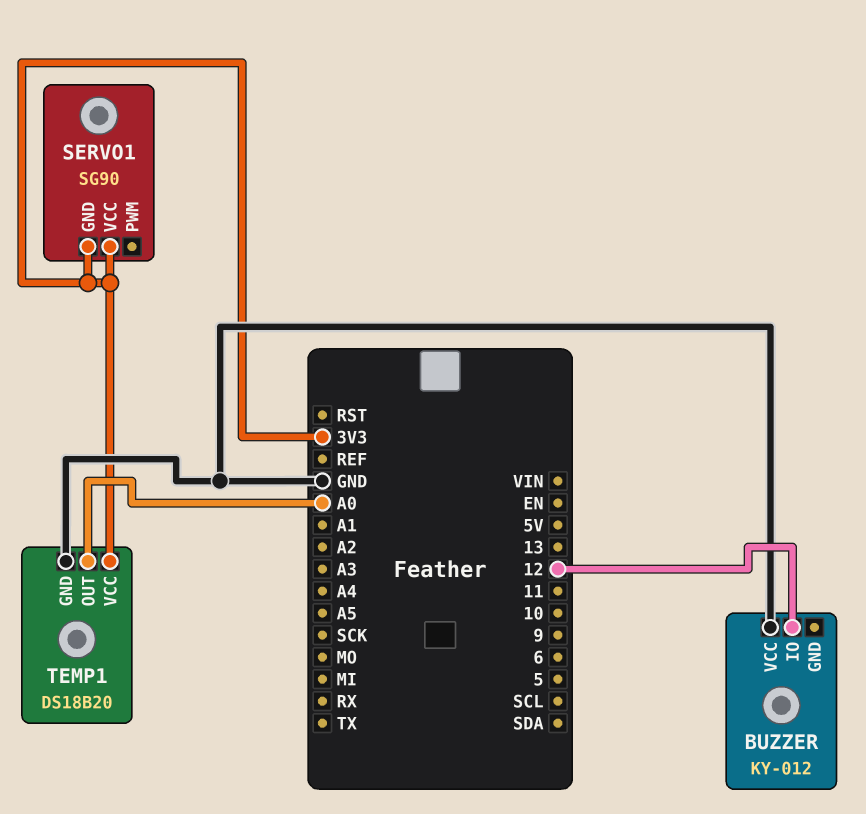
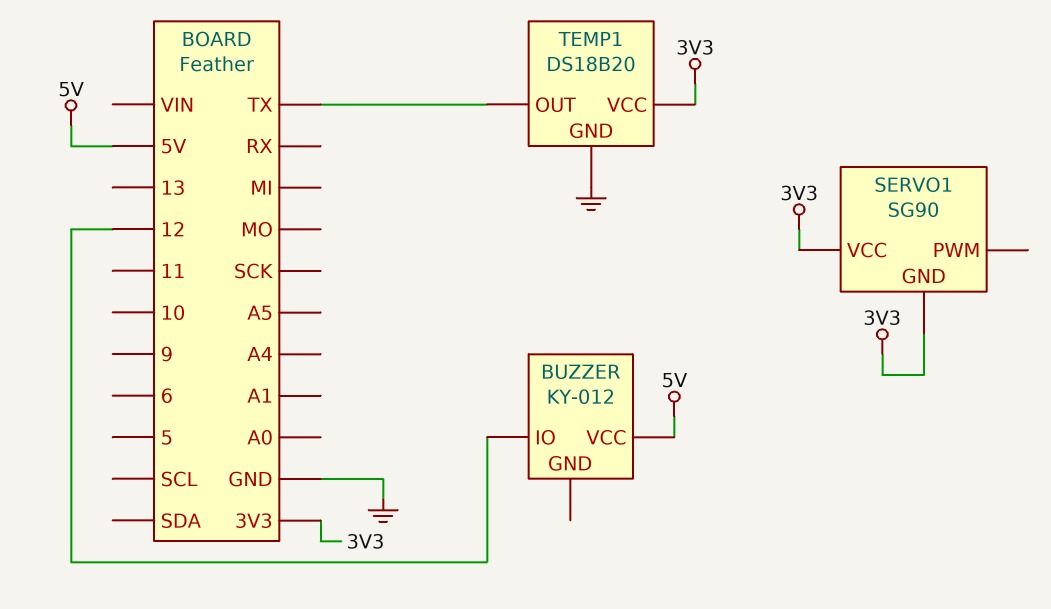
BUZZER pin VCC: GND -> 5V
TEMP1 pin OUT: A0 -> TX

